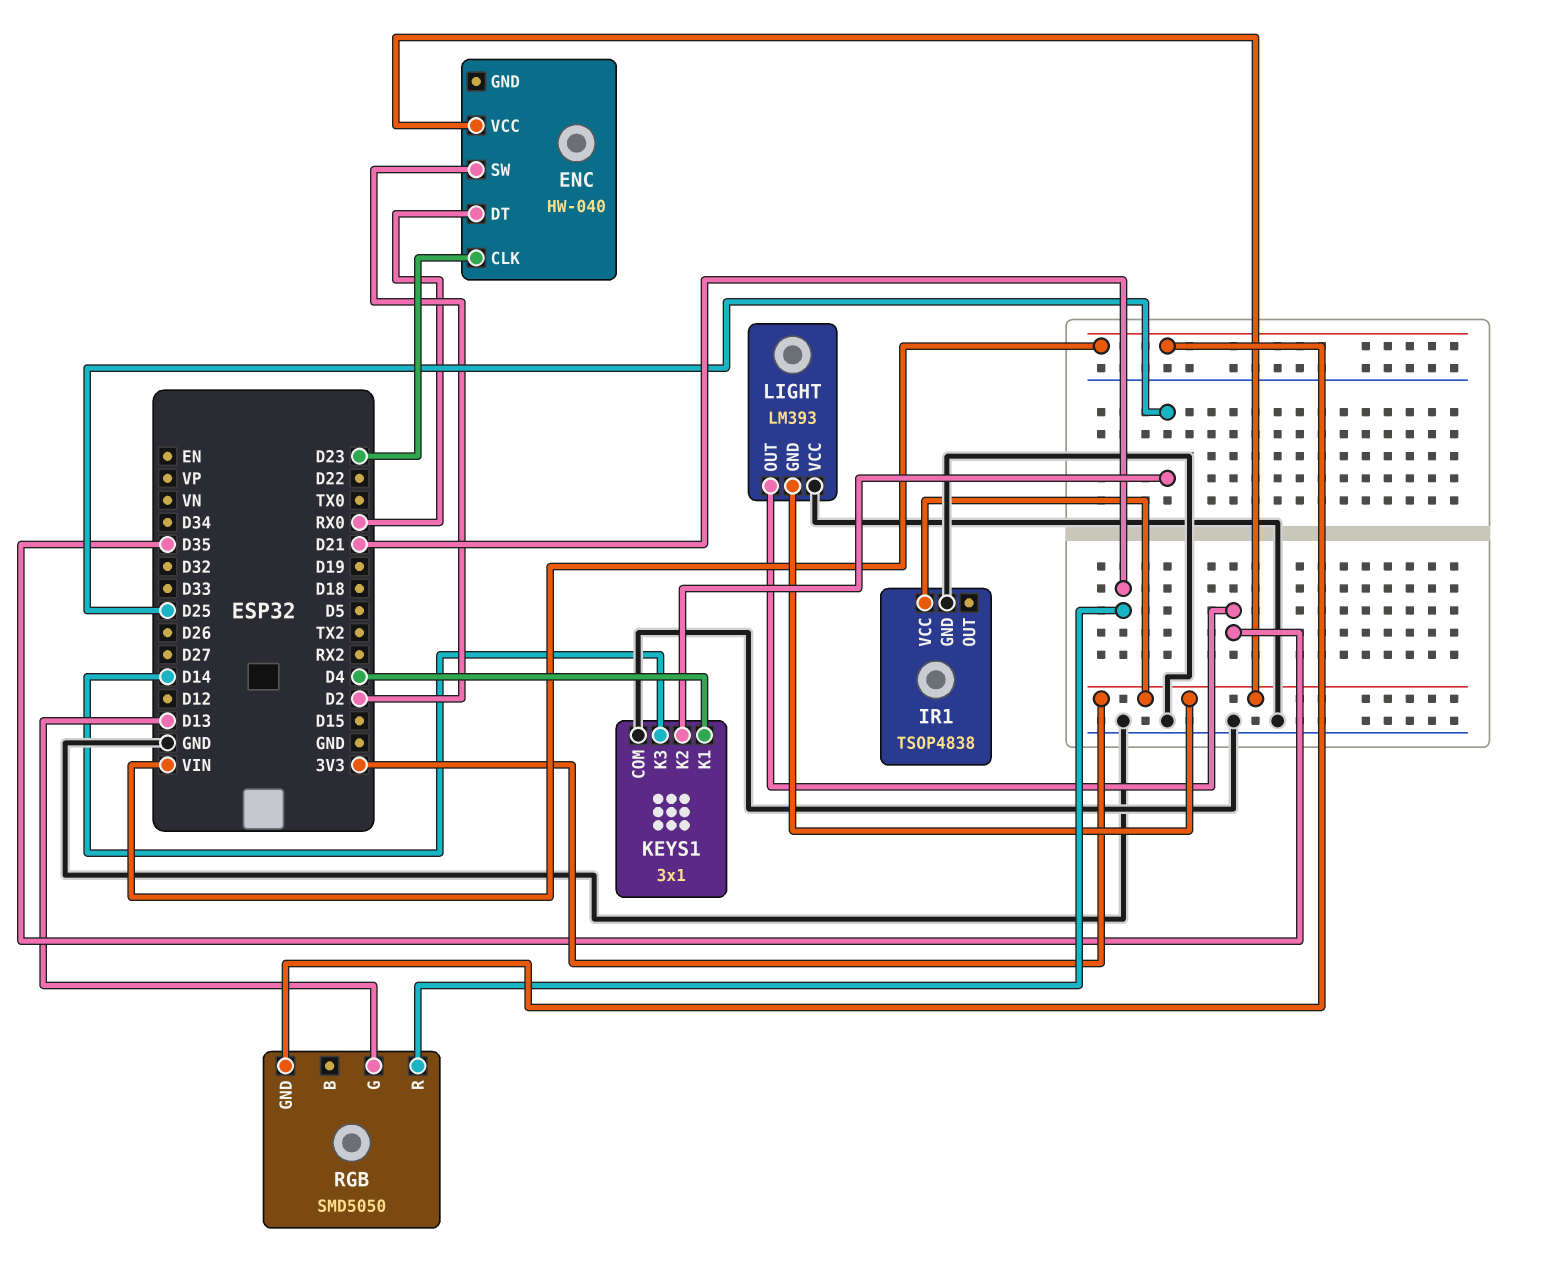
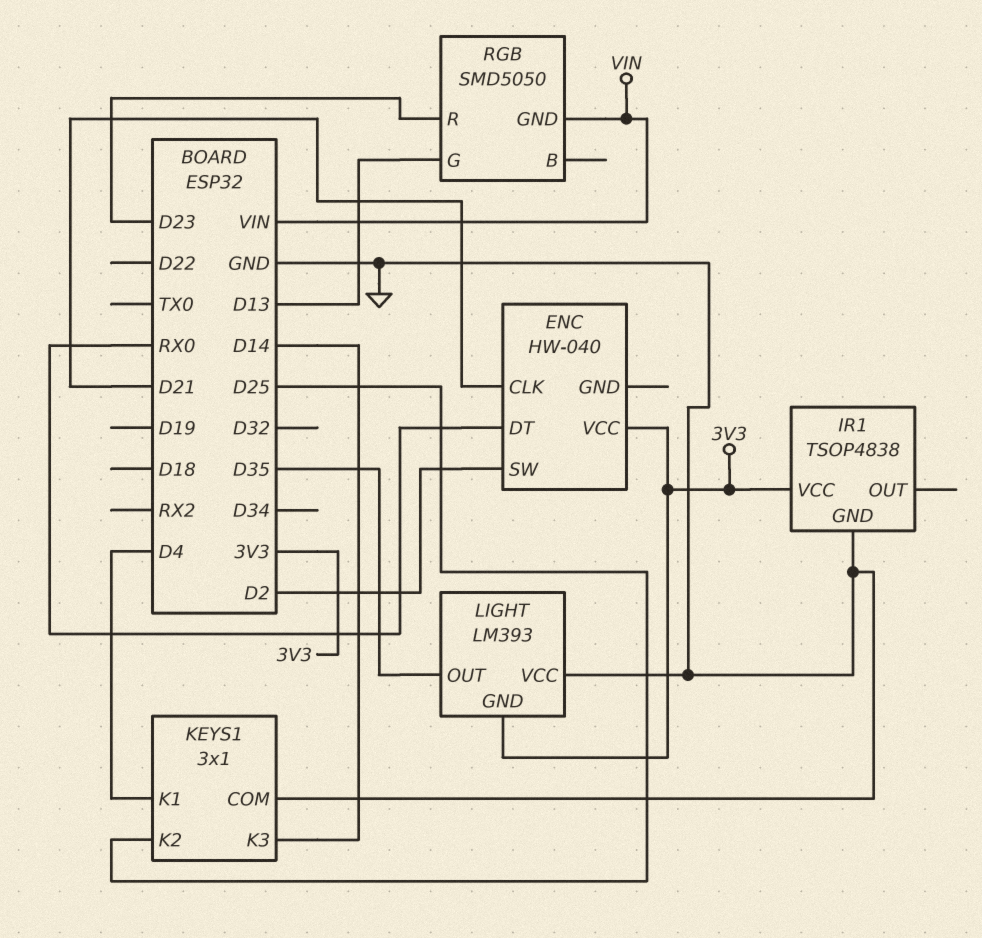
ENC pin CLK: D23 -> D21
RGB pin R: D21 -> D23

